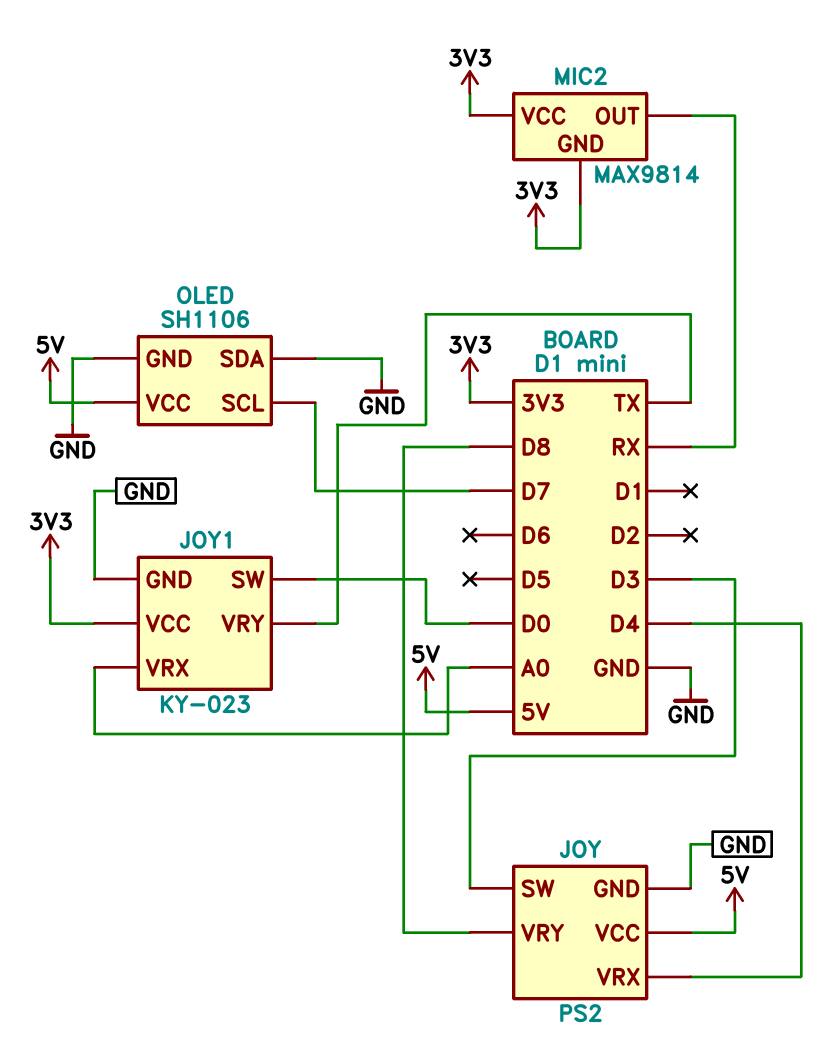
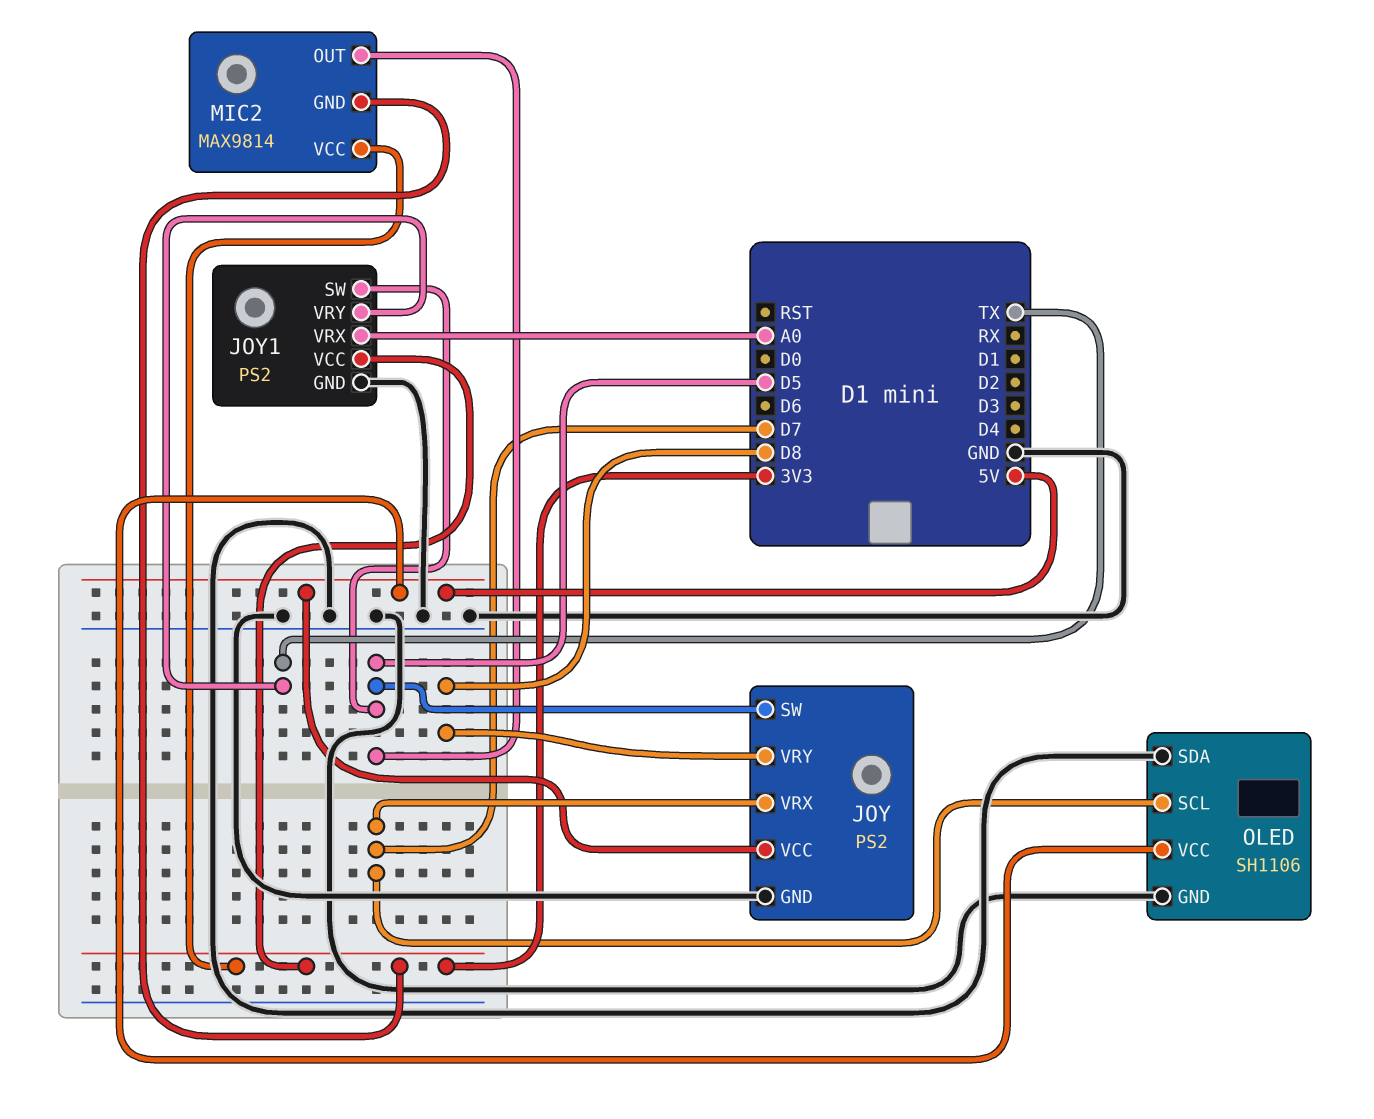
JOY pin SW: D3 -> D5
JOY pin VRX: D4 -> D7
JOY1: KY-023 -> PS2
JOY1 pin SW: D0 -> D5
MIC2 pin OUT: RX -> D5

